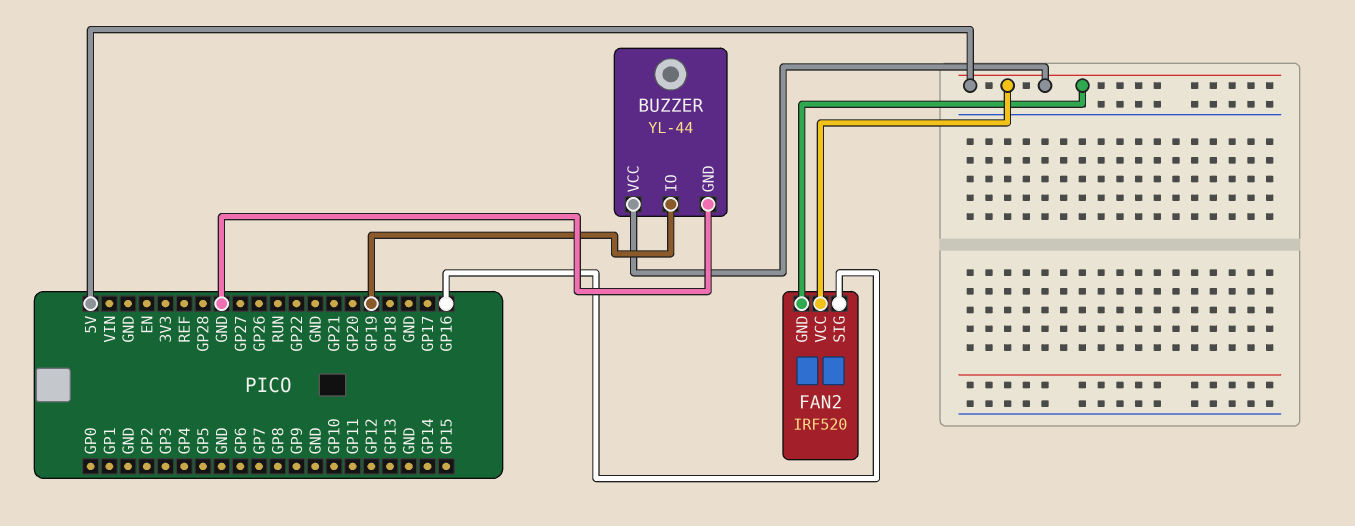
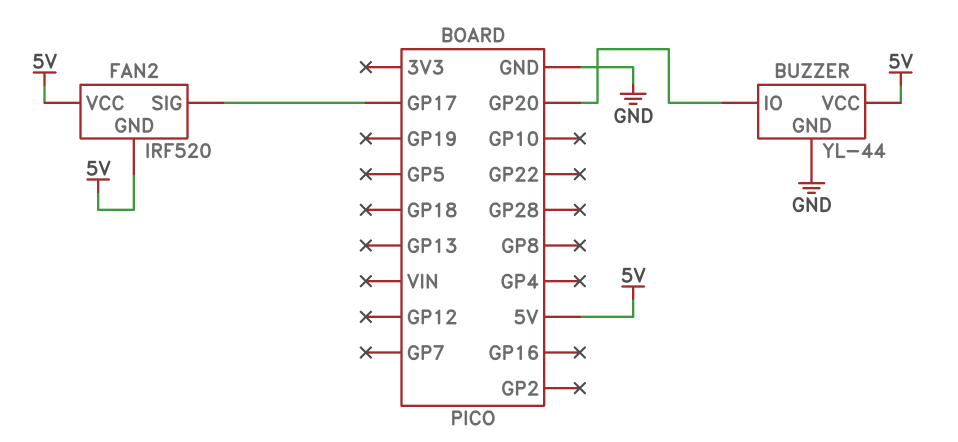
BUZZER pin IO: GP19 -> GP20
FAN2 pin SIG: GP16 -> GP17

